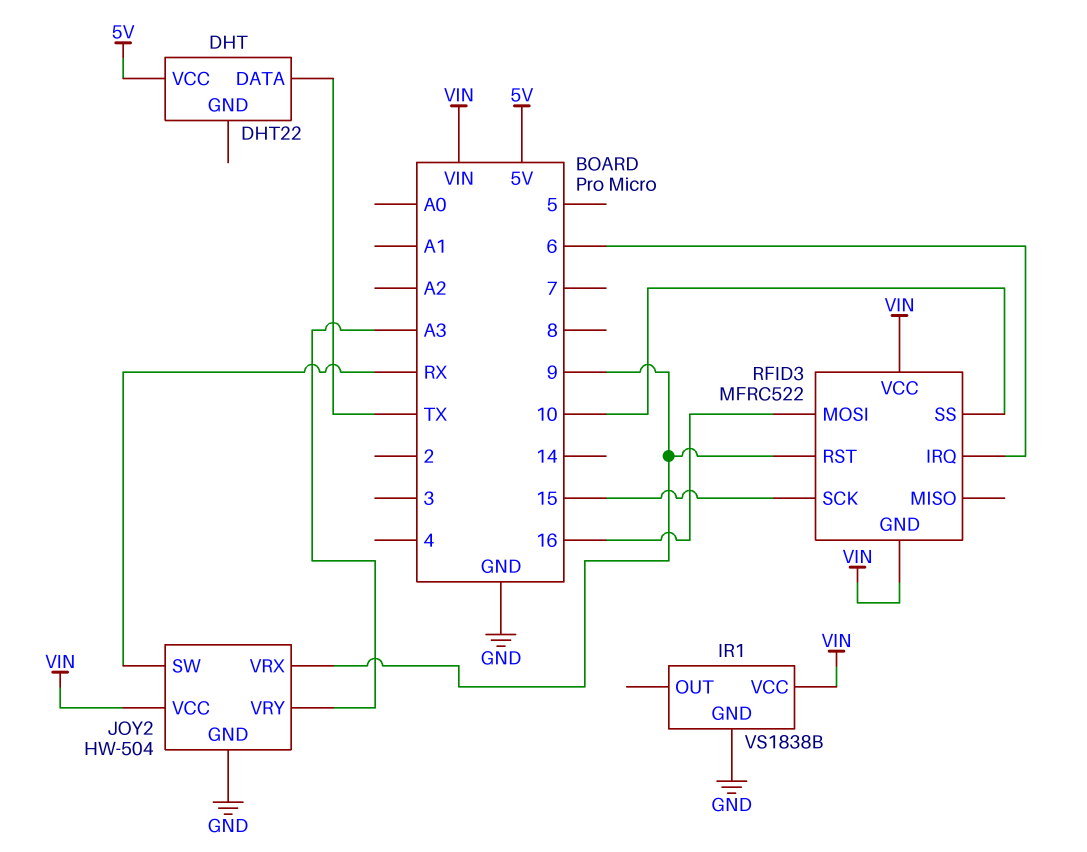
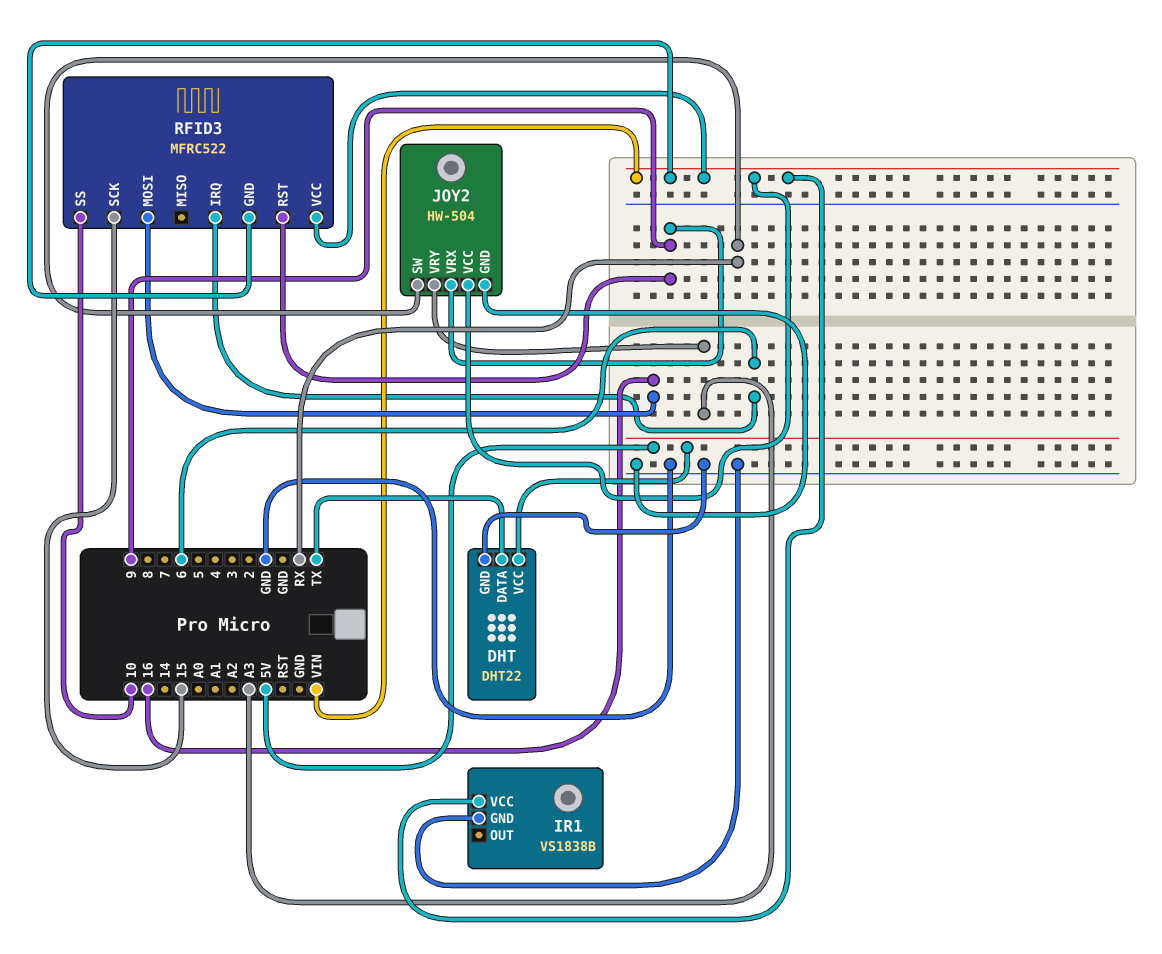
DHT pin GND: none -> GND

